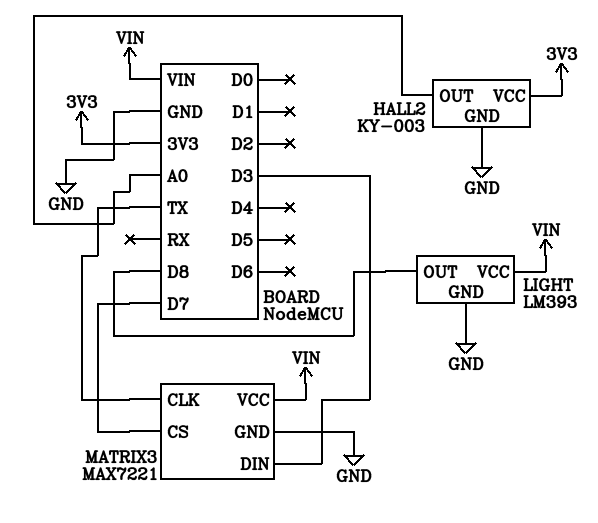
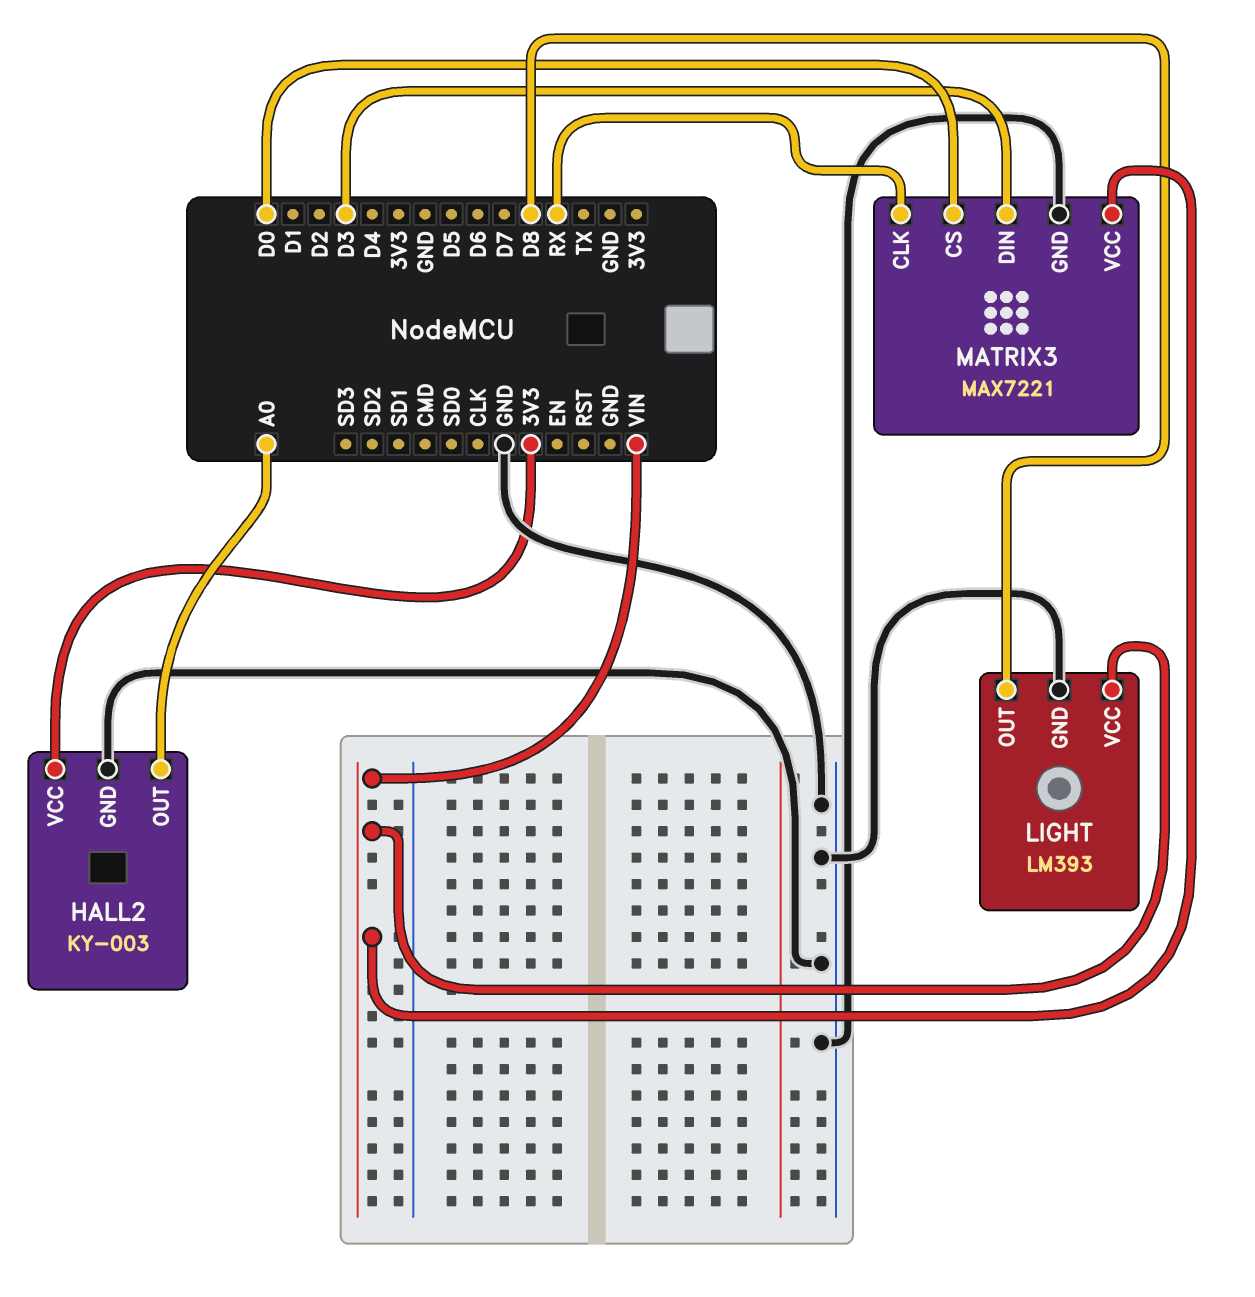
MATRIX3 pin CLK: TX -> RX
MATRIX3 pin CS: D7 -> D0

